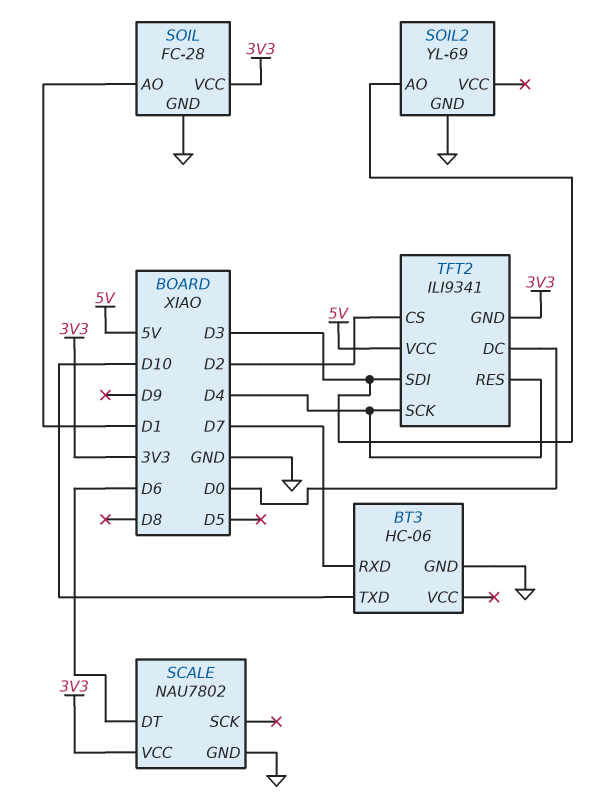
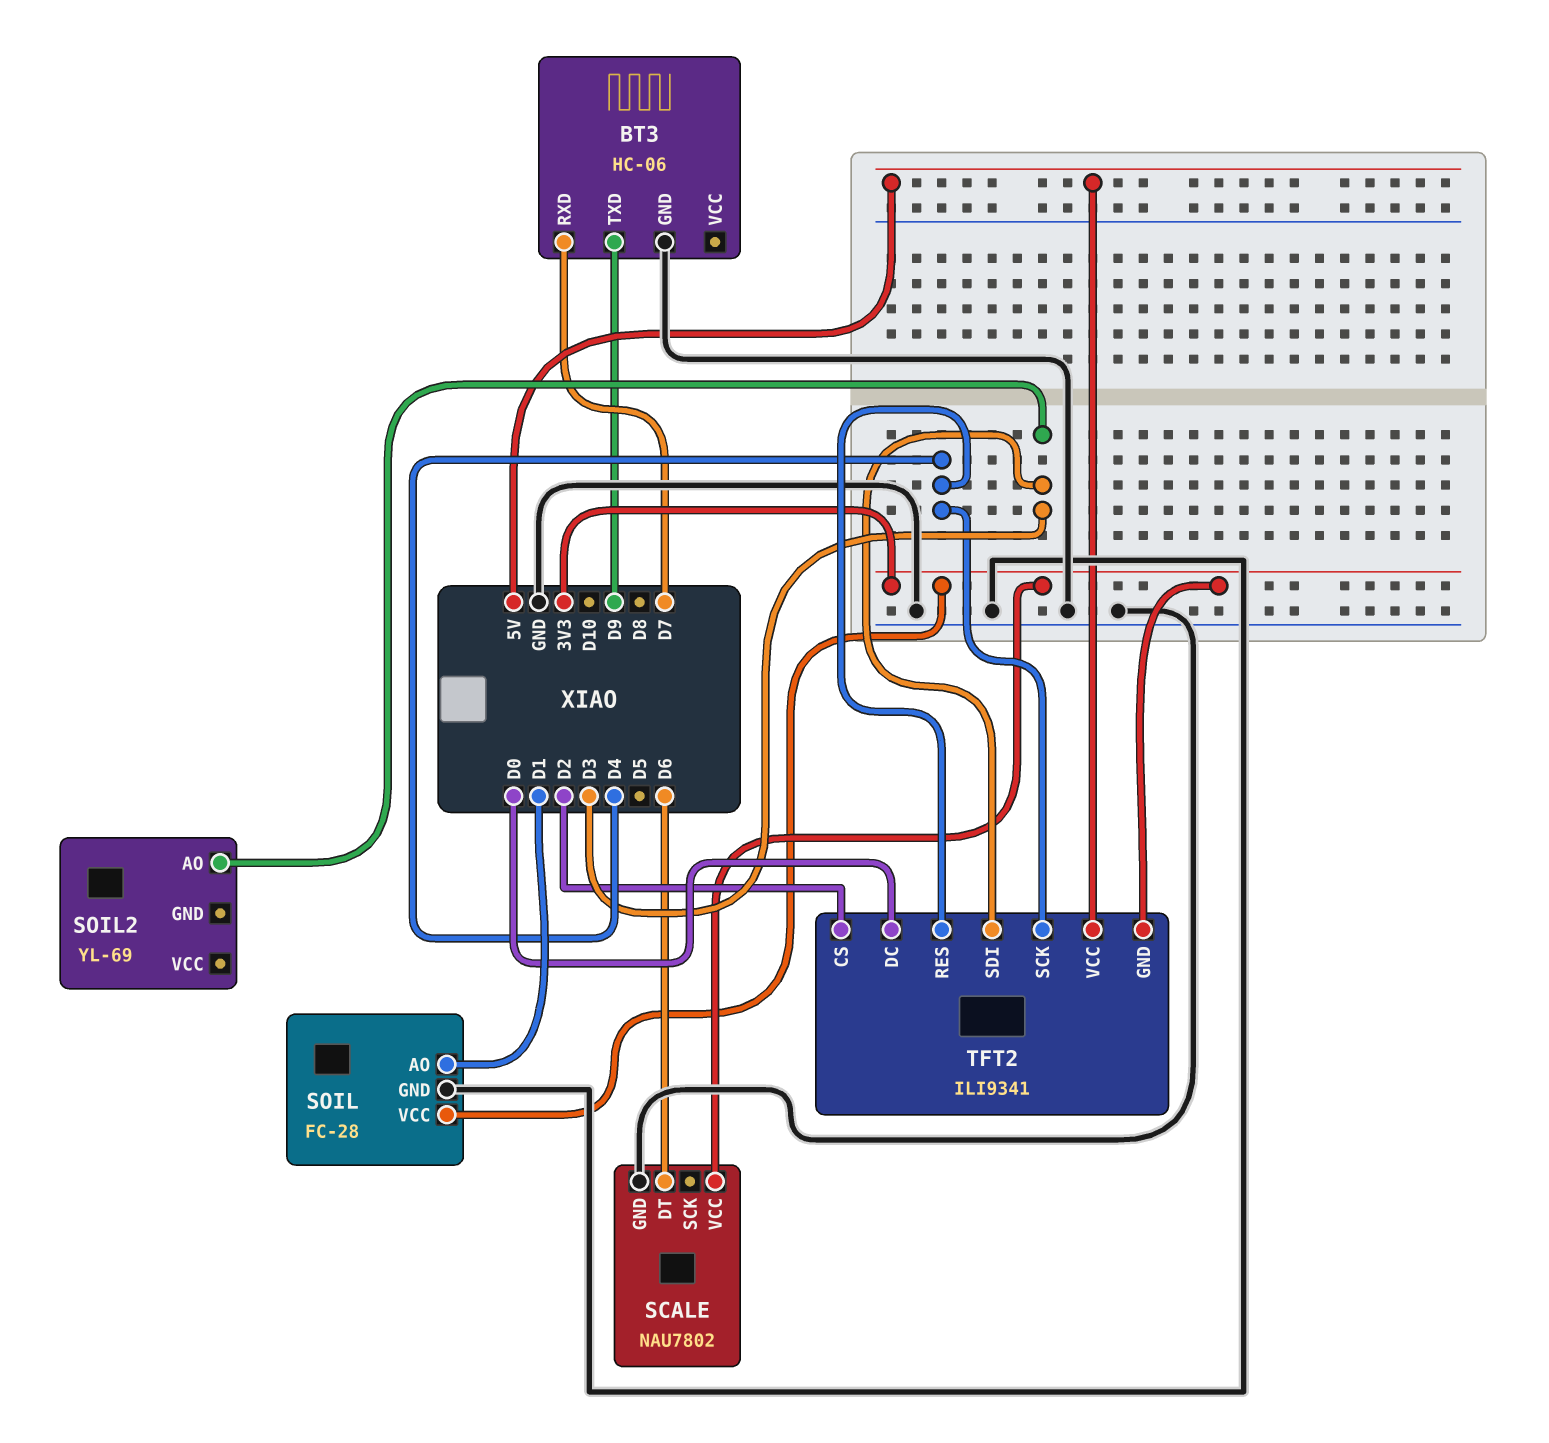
BT3 pin TXD: D10 -> D9
SOIL2 pin GND: GND -> none

